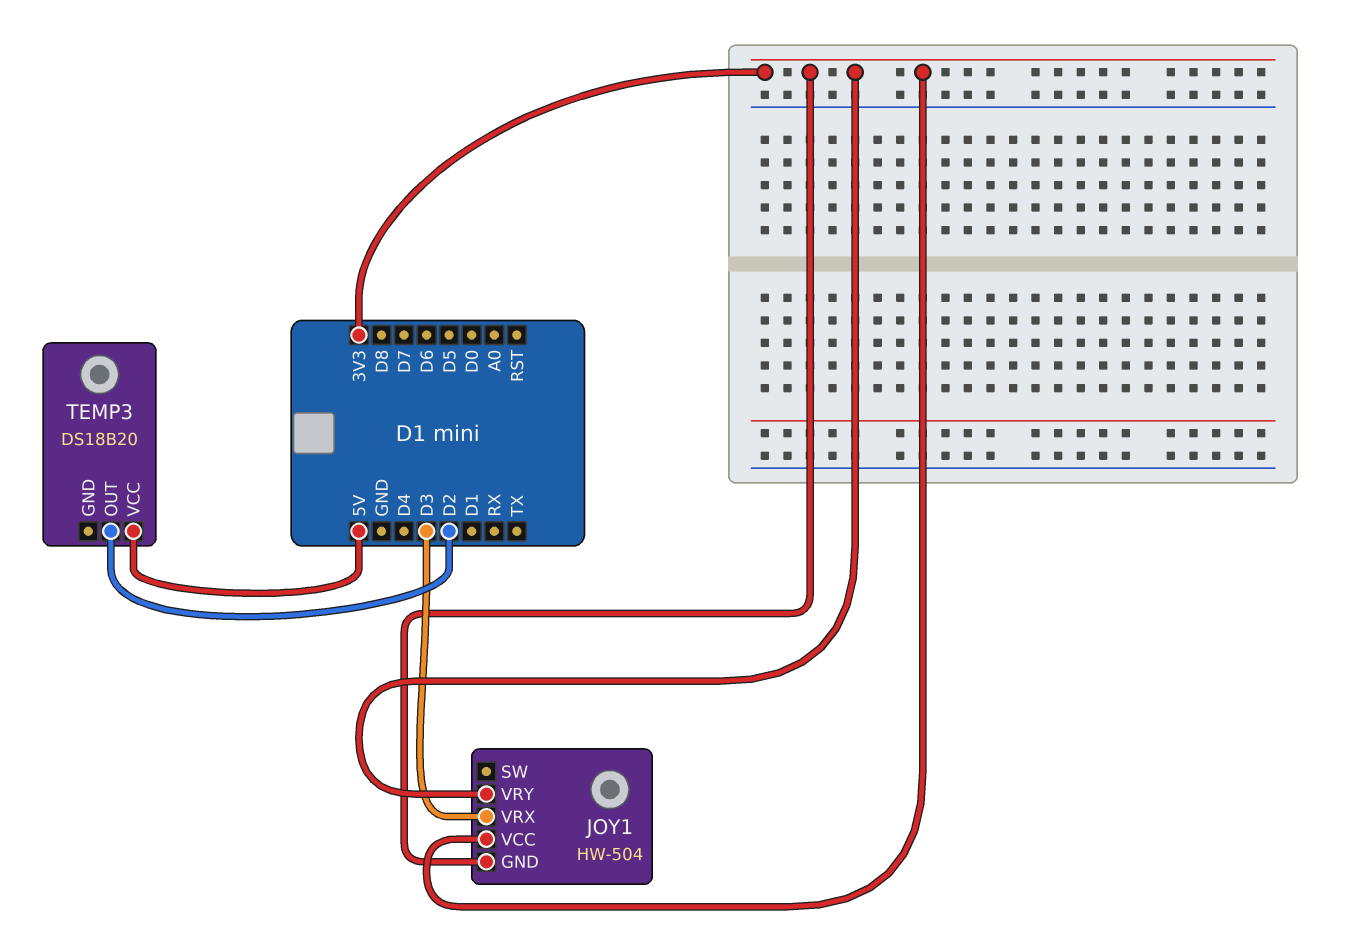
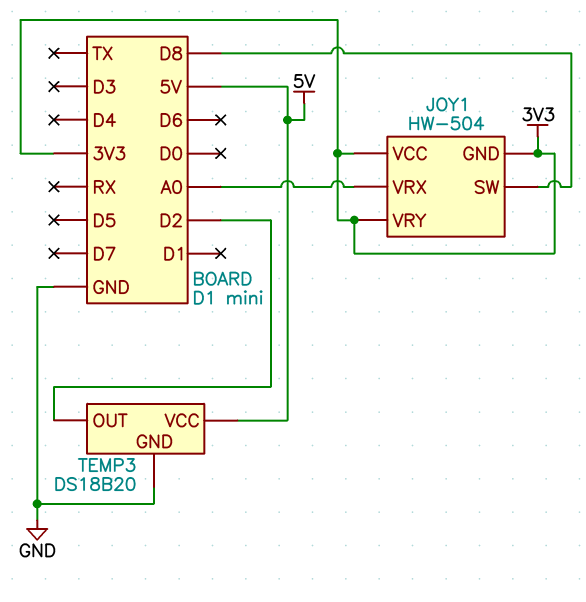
JOY1 pin SW: none -> D8
JOY1 pin VRX: D3 -> A0
TEMP3 pin GND: none -> GND

